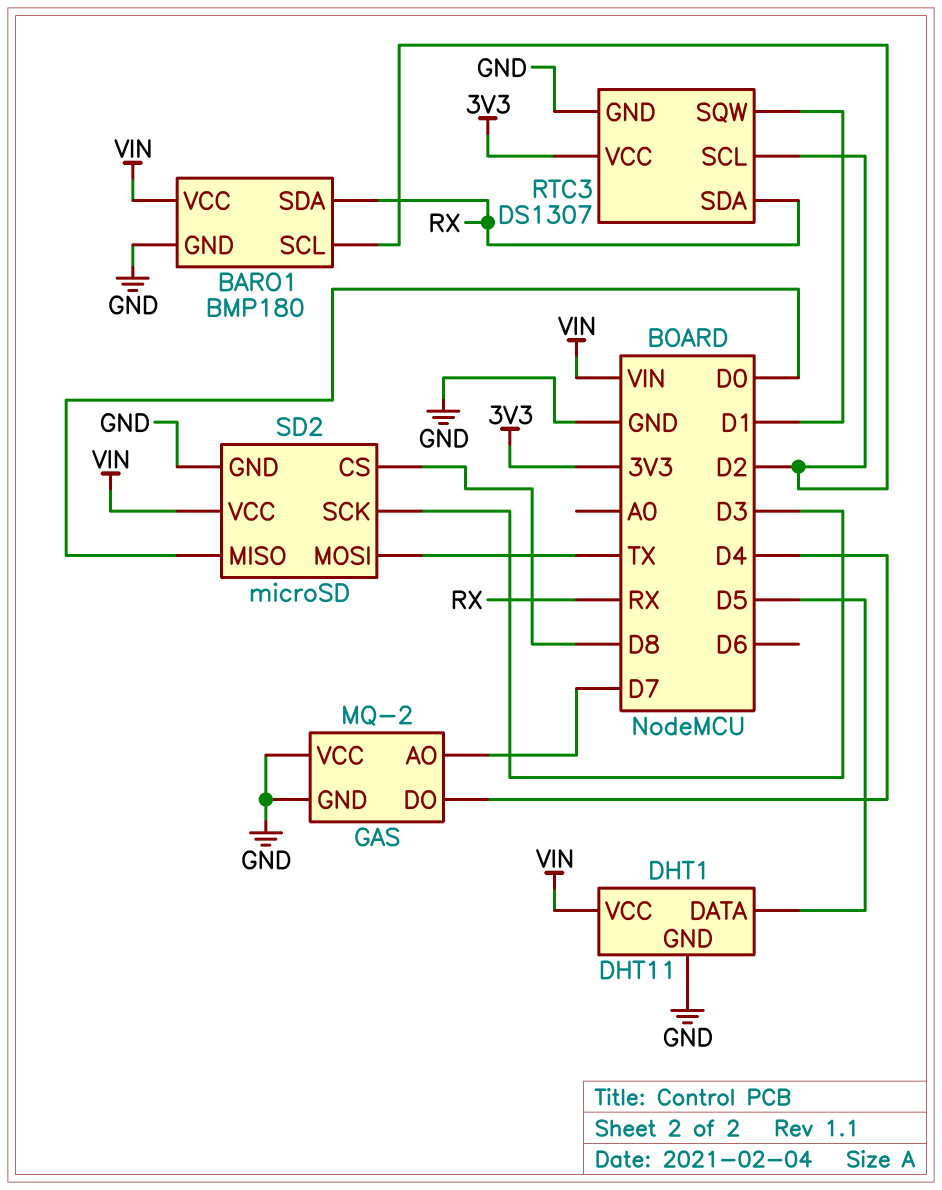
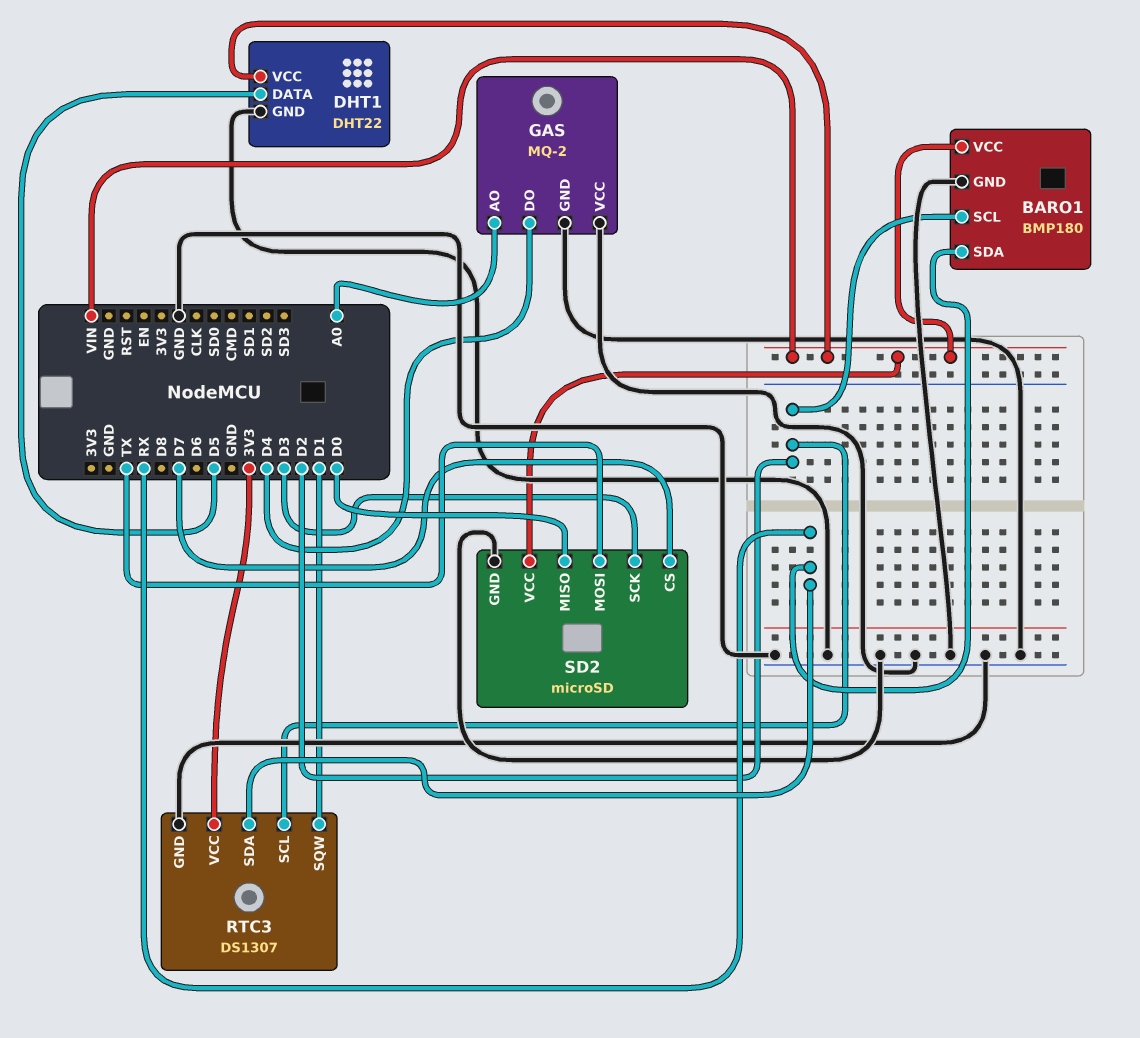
DHT1: DHT11 -> DHT22
GAS pin AO: D7 -> A0
SD2 pin CS: D8 -> D7

